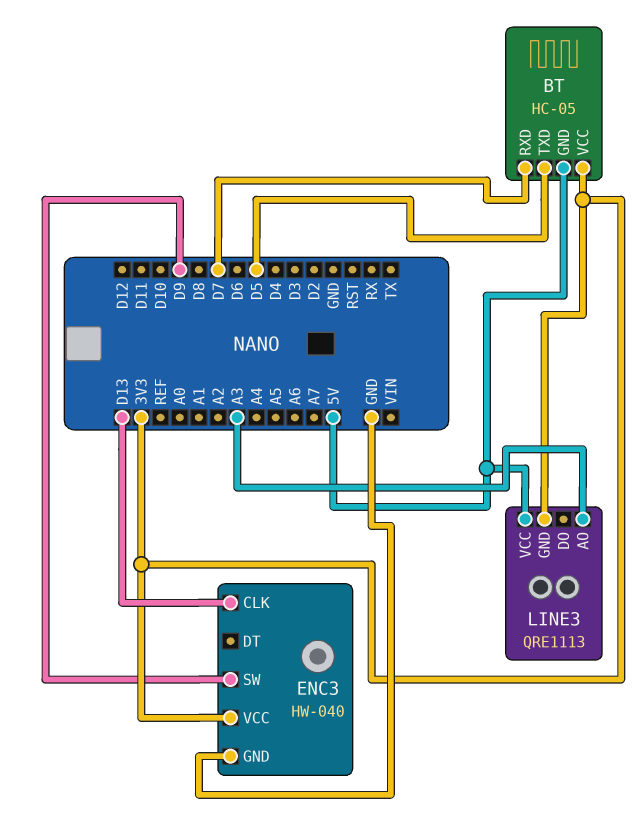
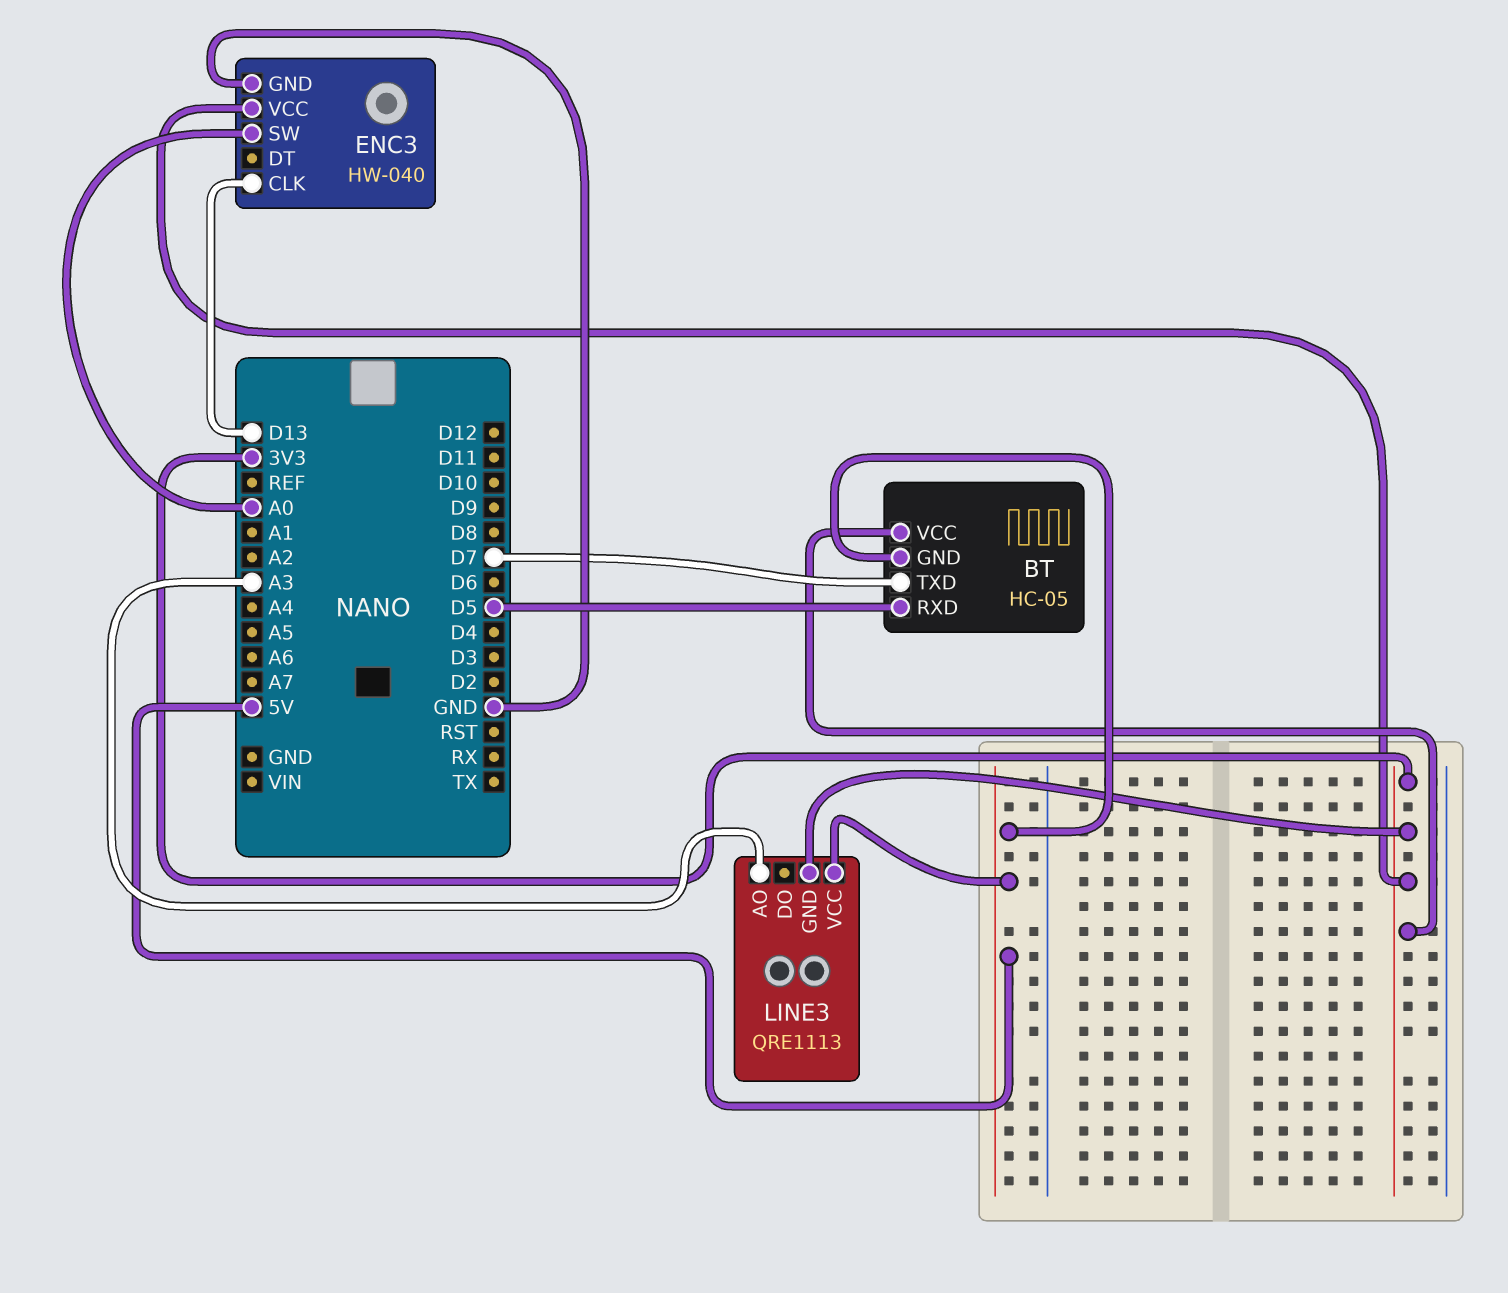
BT pin RXD: D7 -> D5
BT pin TXD: D5 -> D7
ENC3 pin SW: D9 -> A0

